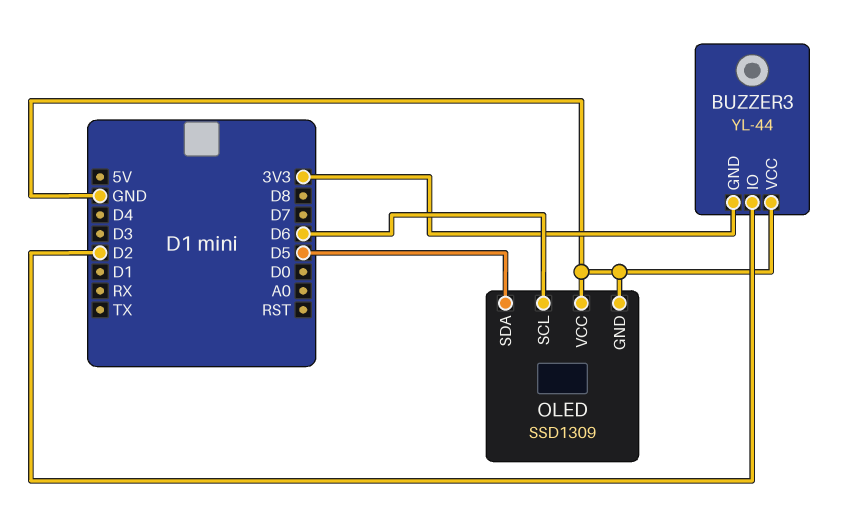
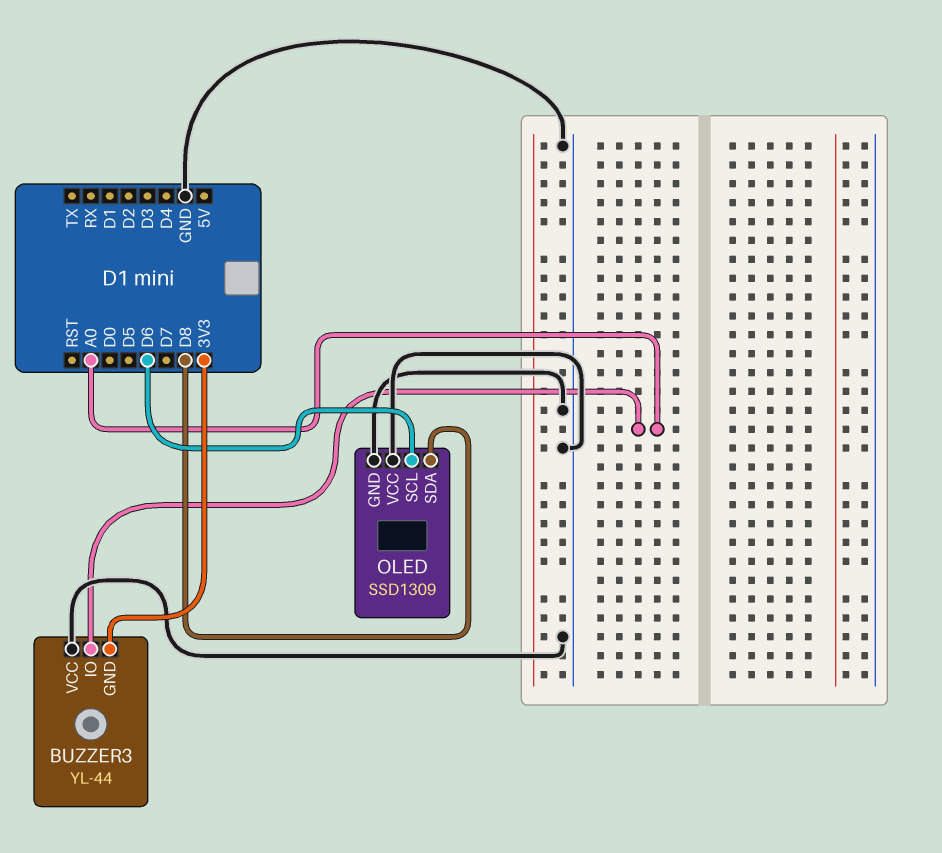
BUZZER3 pin IO: D2 -> A0
OLED pin SDA: D5 -> D8

